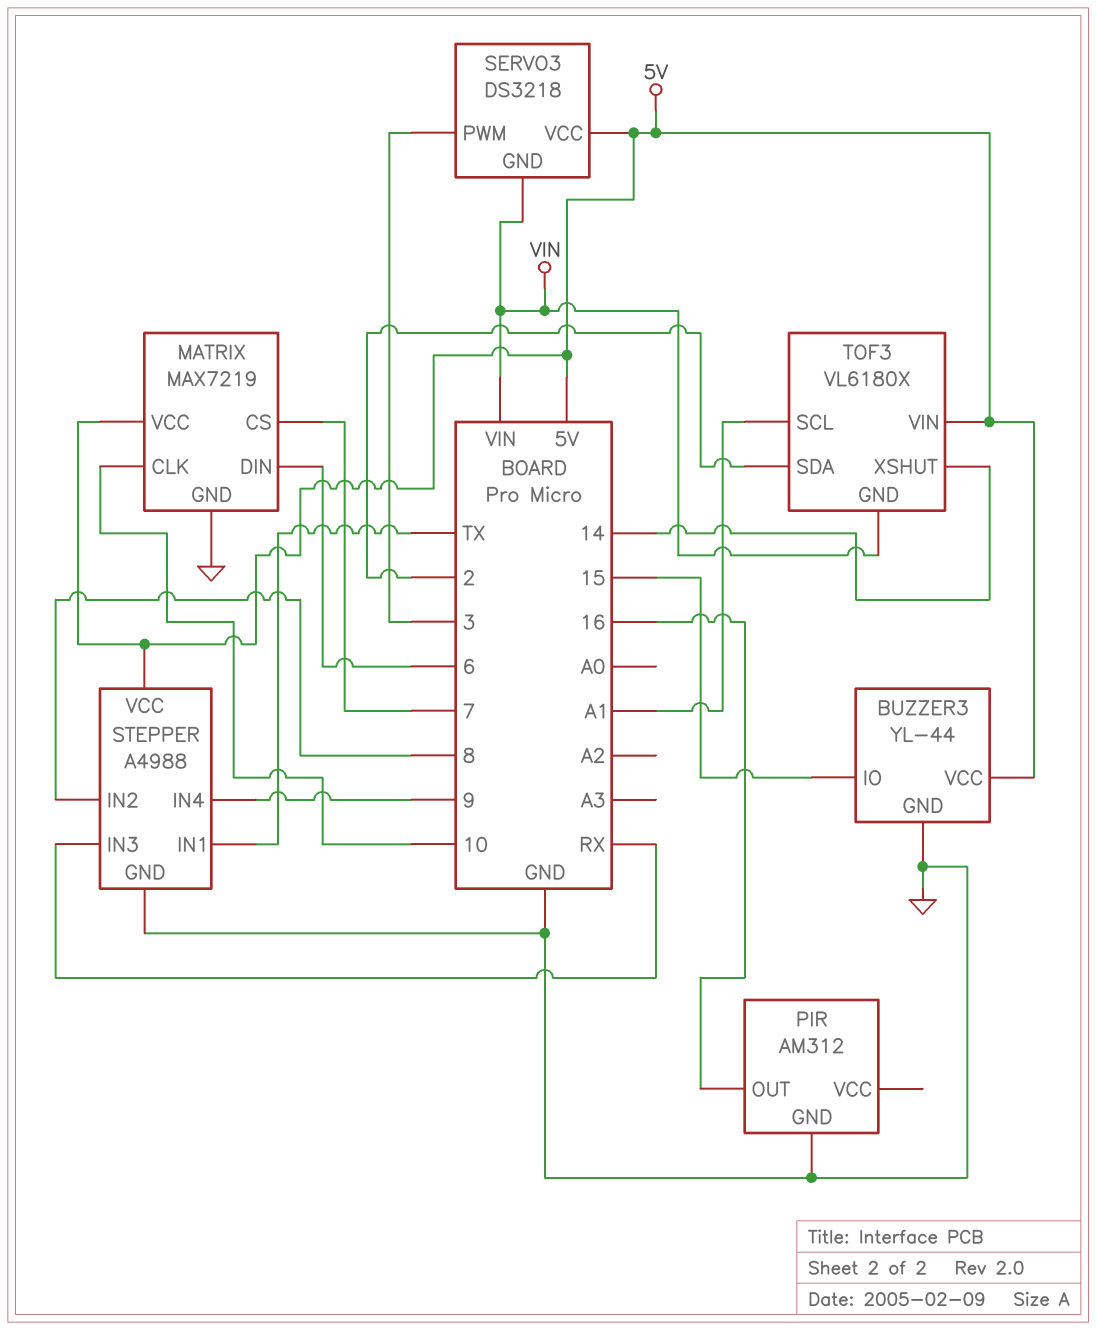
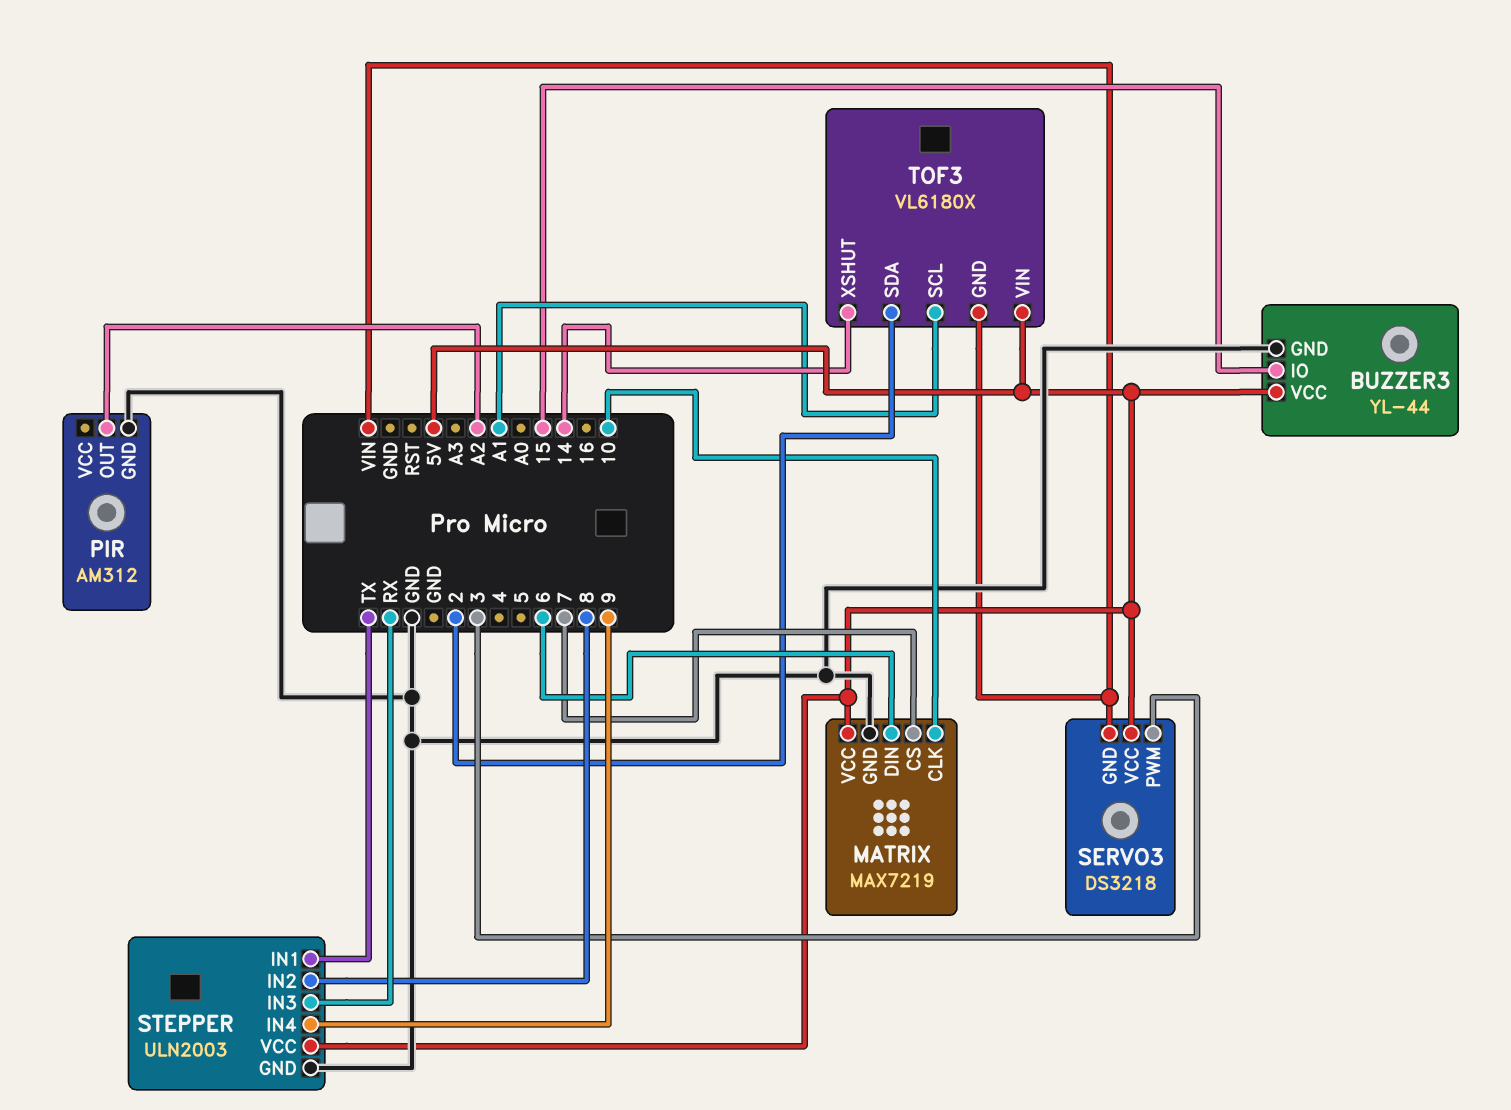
PIR pin OUT: 16 -> A2
STEPPER: A4988 -> ULN2003

